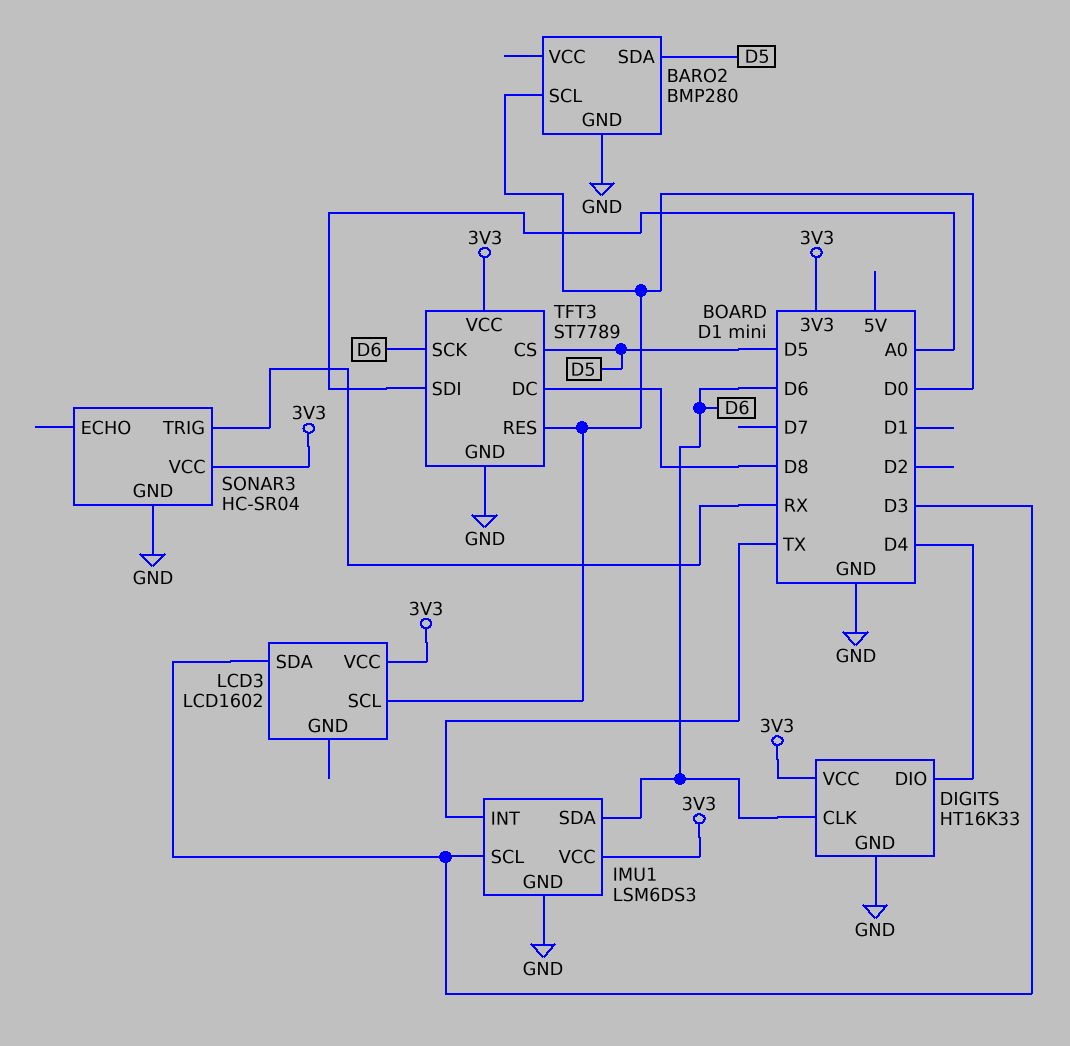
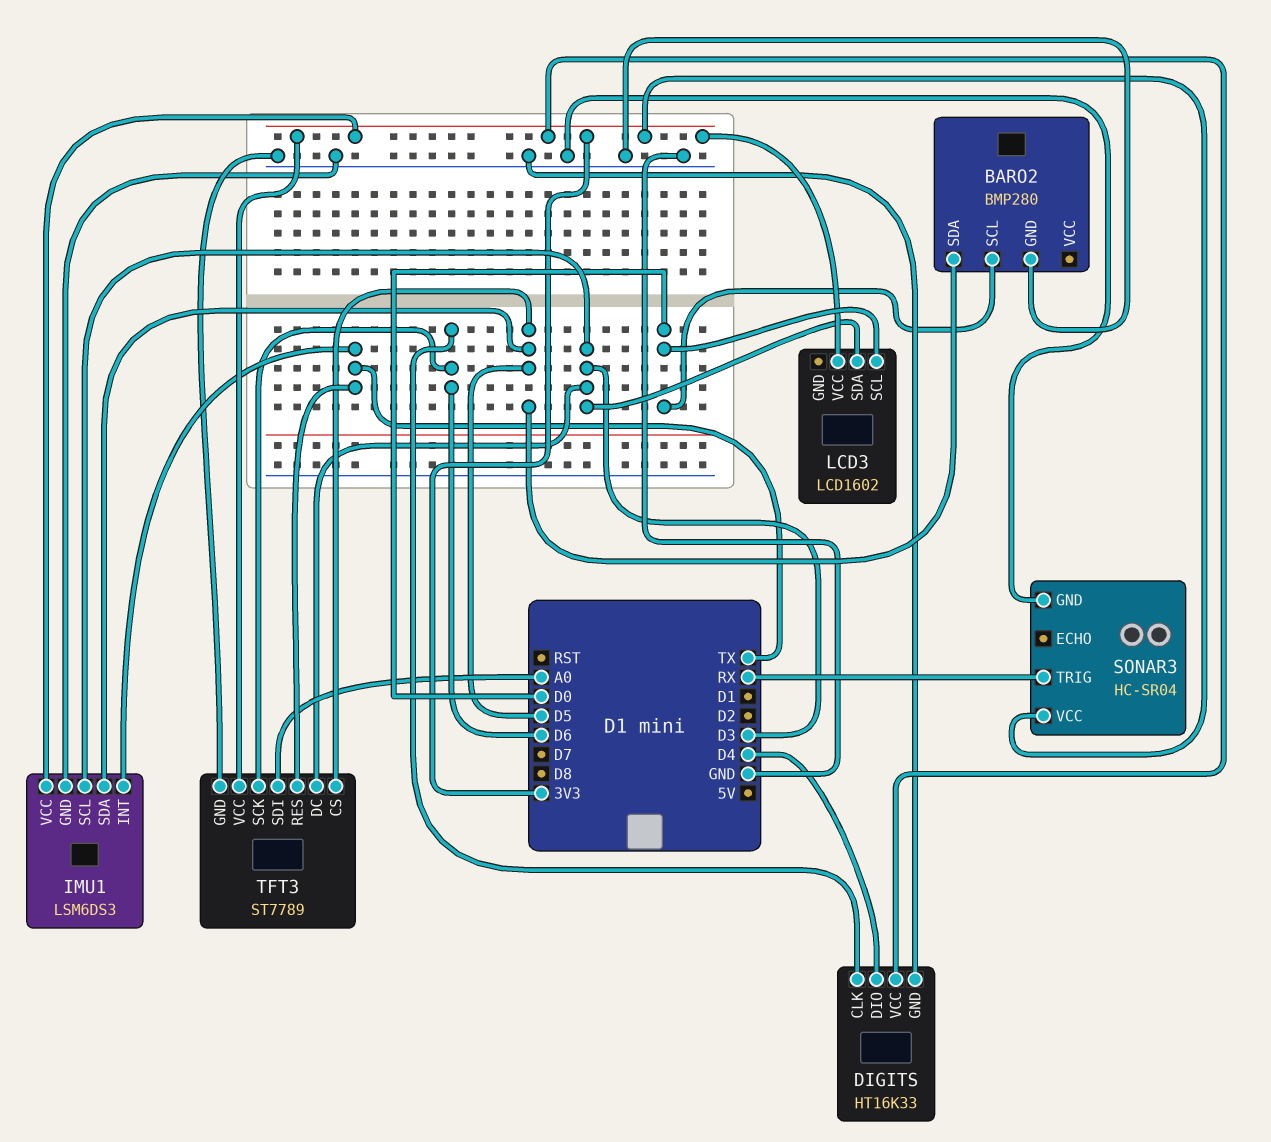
IMU1 pin SDA: D6 -> D5
TFT3 pin DC: D8 -> D3
TFT3 pin RES: D0 -> TX

